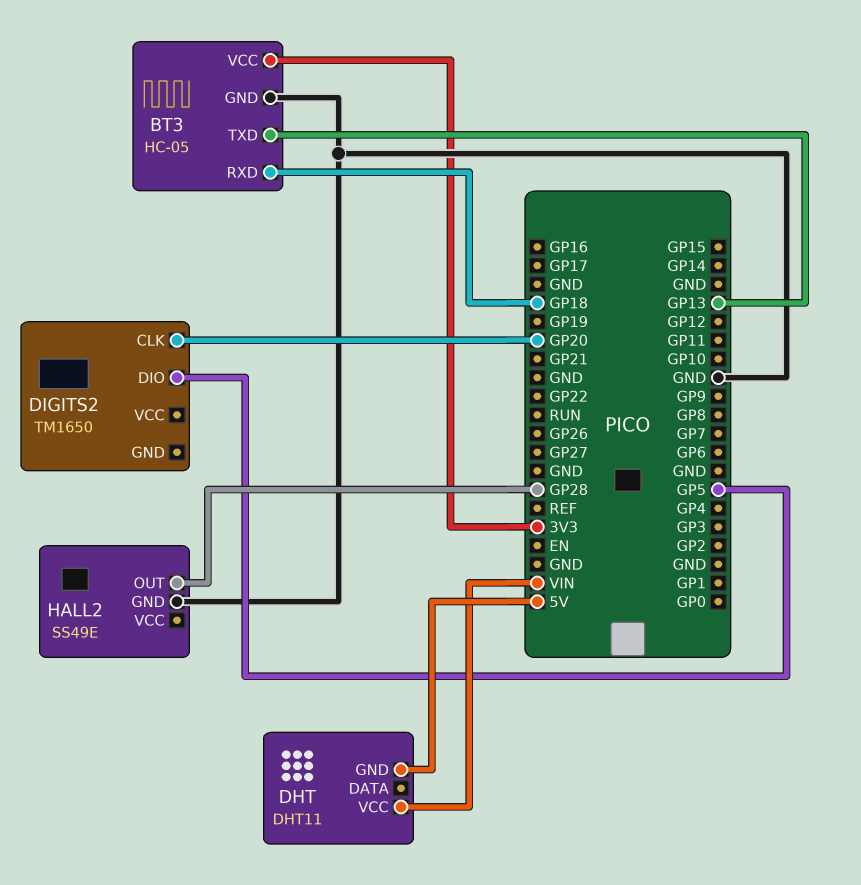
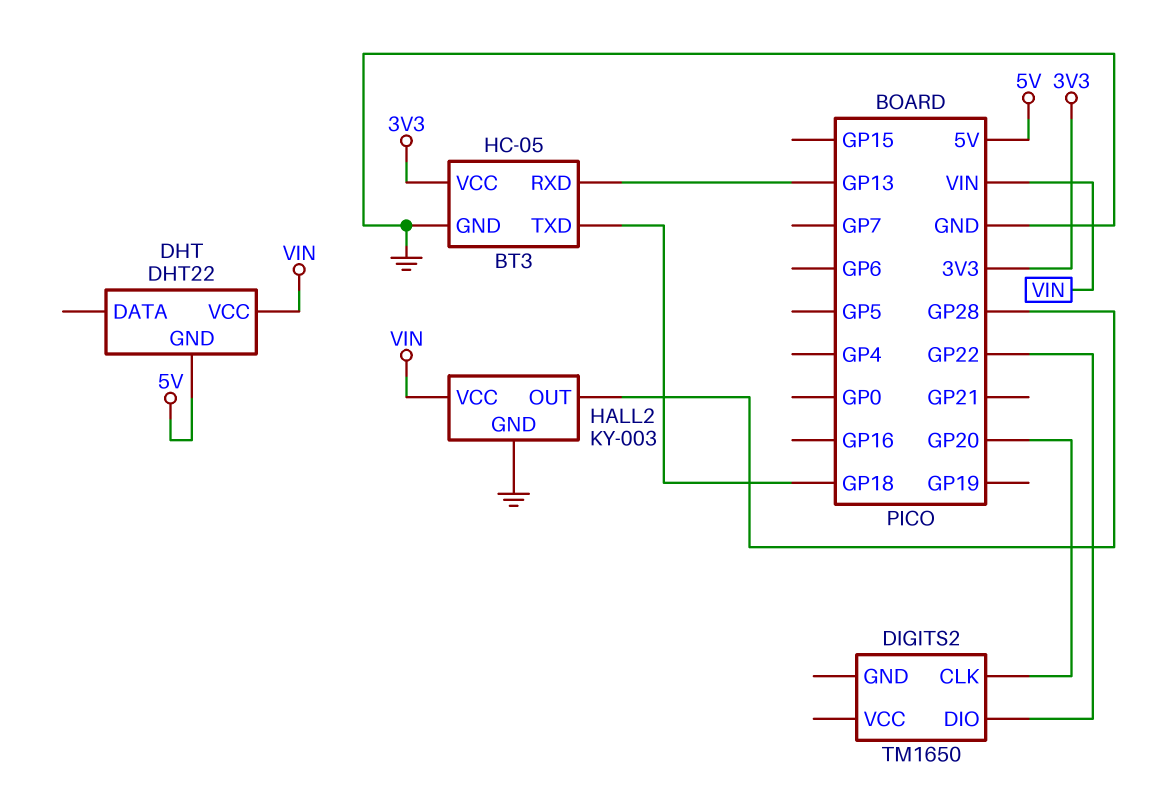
BT3 pin RXD: GP18 -> GP13
BT3 pin TXD: GP13 -> GP18
DHT: DHT11 -> DHT22
DIGITS2 pin DIO: GP5 -> GP22
HALL2: SS49E -> KY-003
HALL2 pin VCC: none -> VIN

